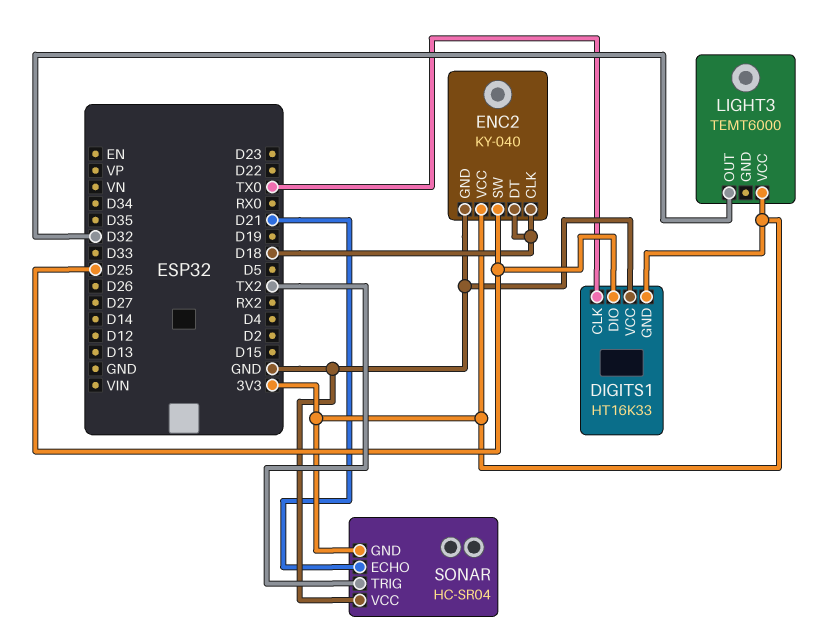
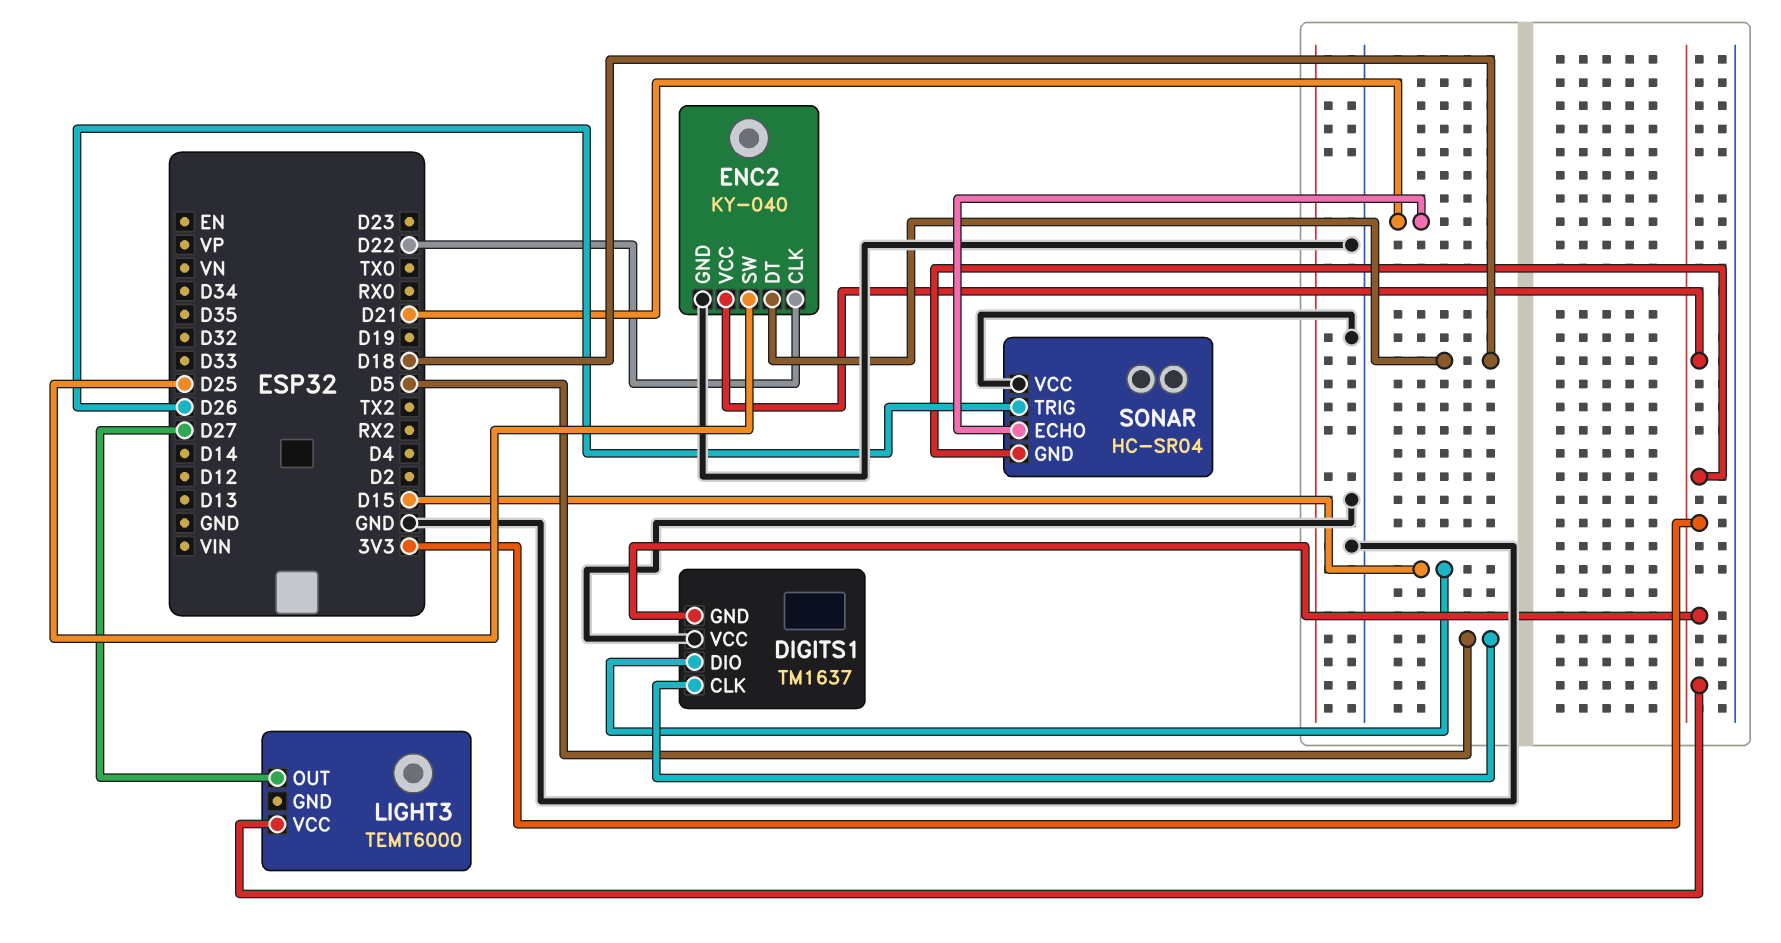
DIGITS1: HT16K33 -> TM1637
DIGITS1 pin CLK: TX0 -> D5
DIGITS1 pin DIO: D25 -> D15
ENC2 pin CLK: D18 -> D22
LIGHT3 pin OUT: D32 -> D27
SONAR pin TRIG: TX2 -> D26

